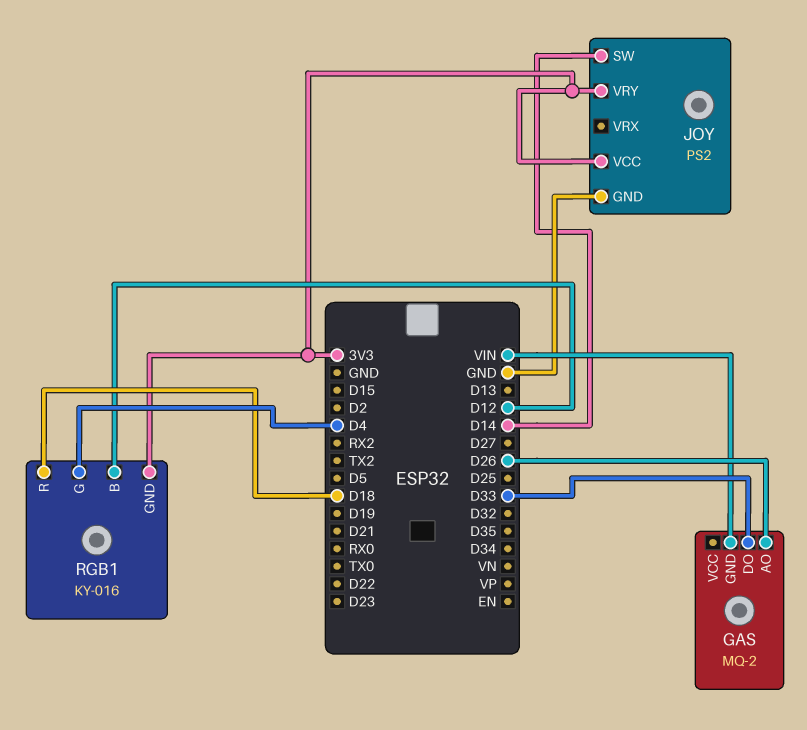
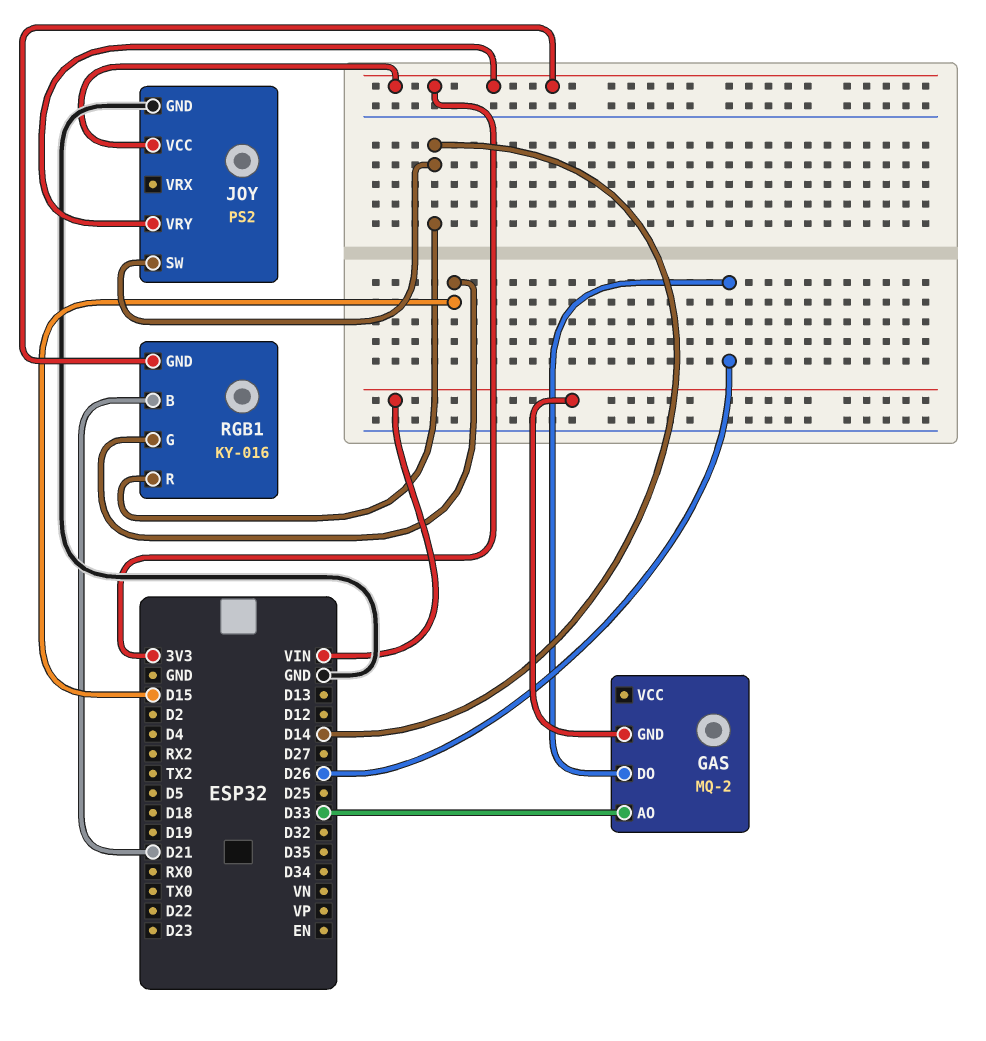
GAS pin AO: D26 -> D33
GAS pin DO: D33 -> D26
RGB1 pin B: D12 -> D21
RGB1 pin G: D4 -> D15
RGB1 pin R: D18 -> D14

